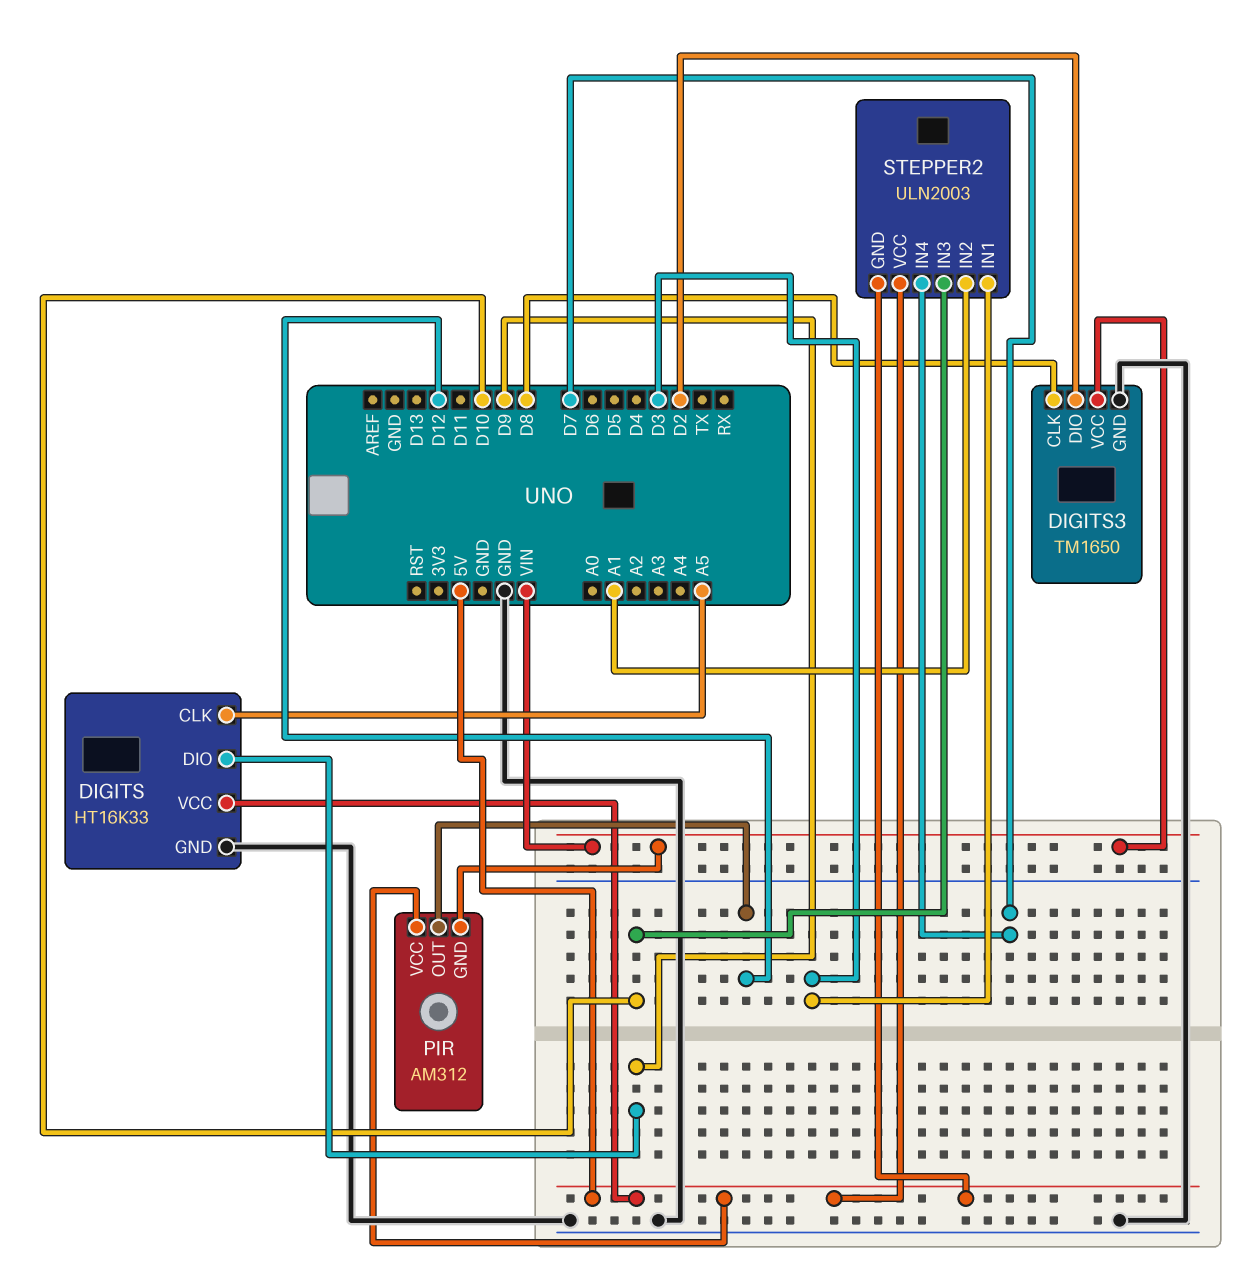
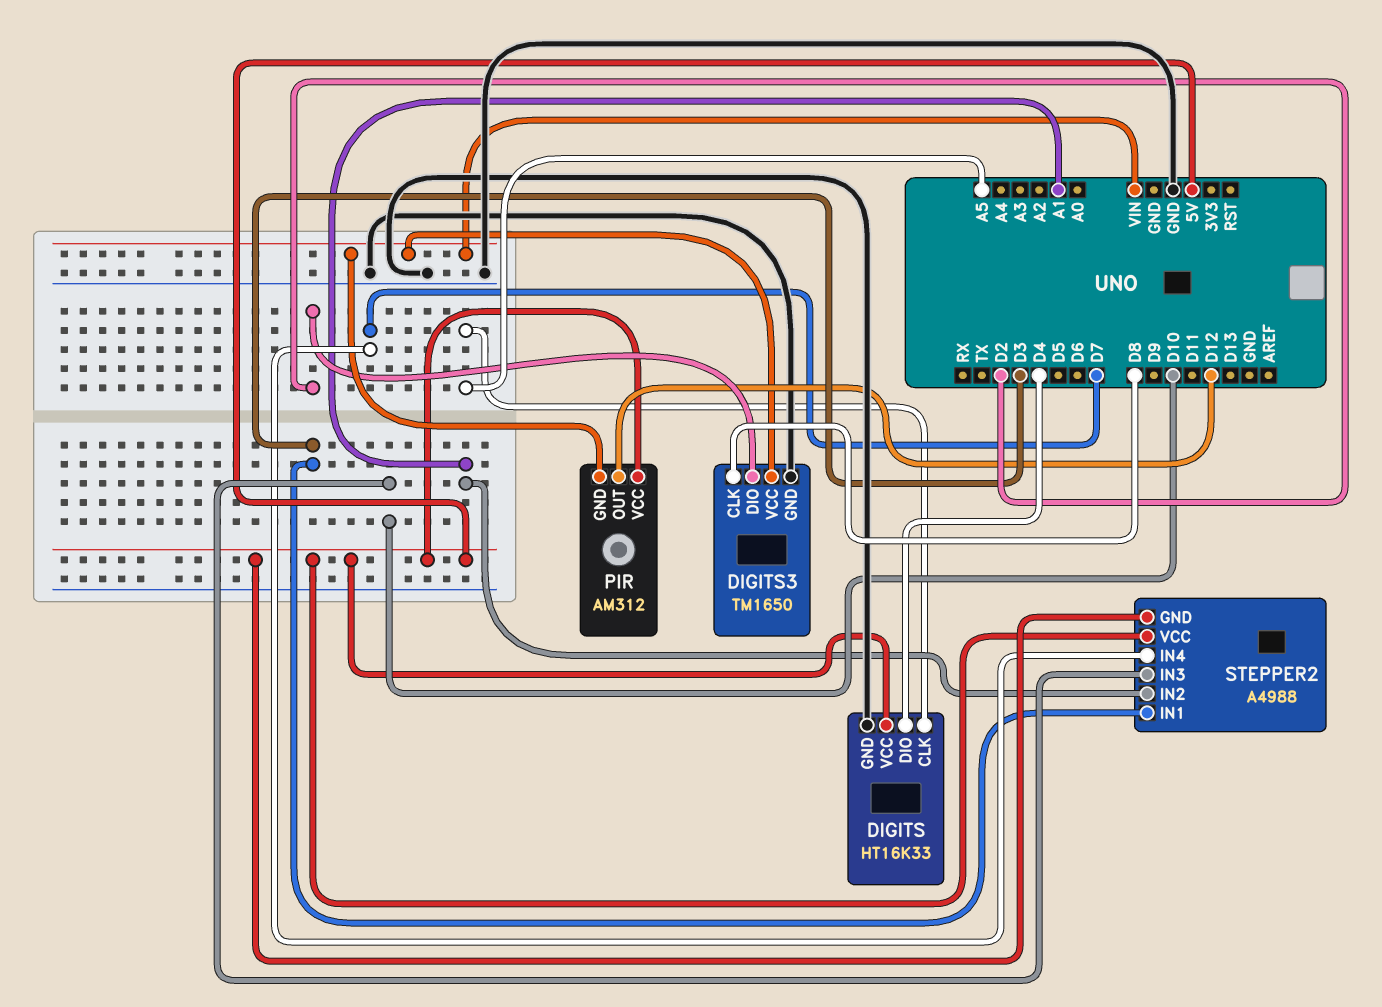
DIGITS pin DIO: D9 -> D4
STEPPER2: ULN2003 -> A4988

